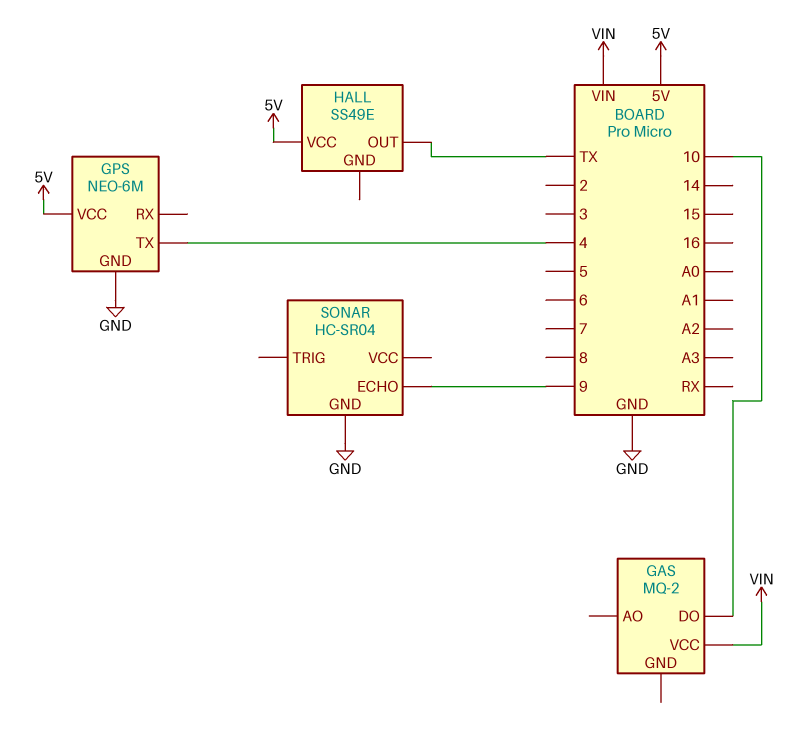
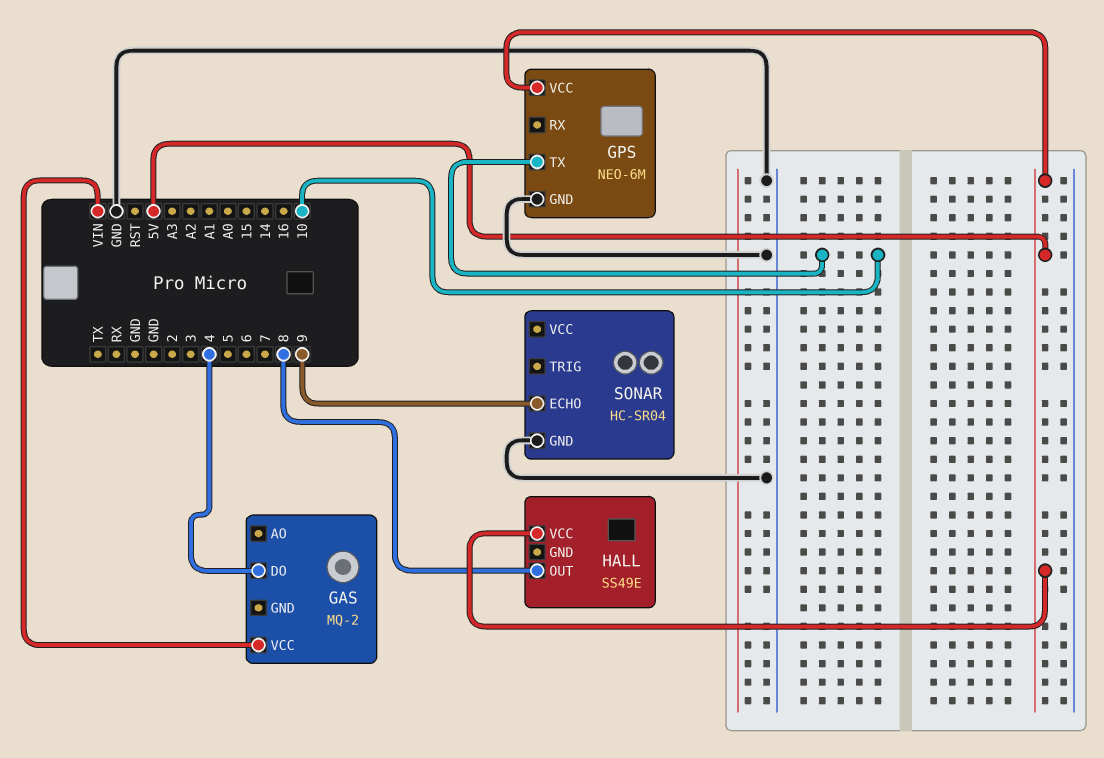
GAS pin DO: 10 -> 4
GPS pin TX: 4 -> 10
HALL pin OUT: TX -> 8

